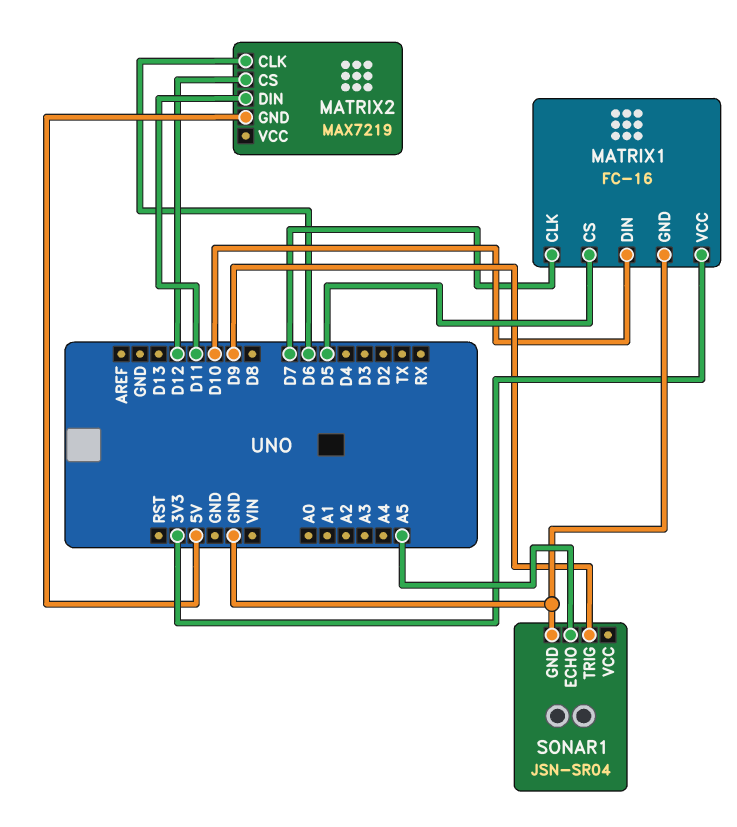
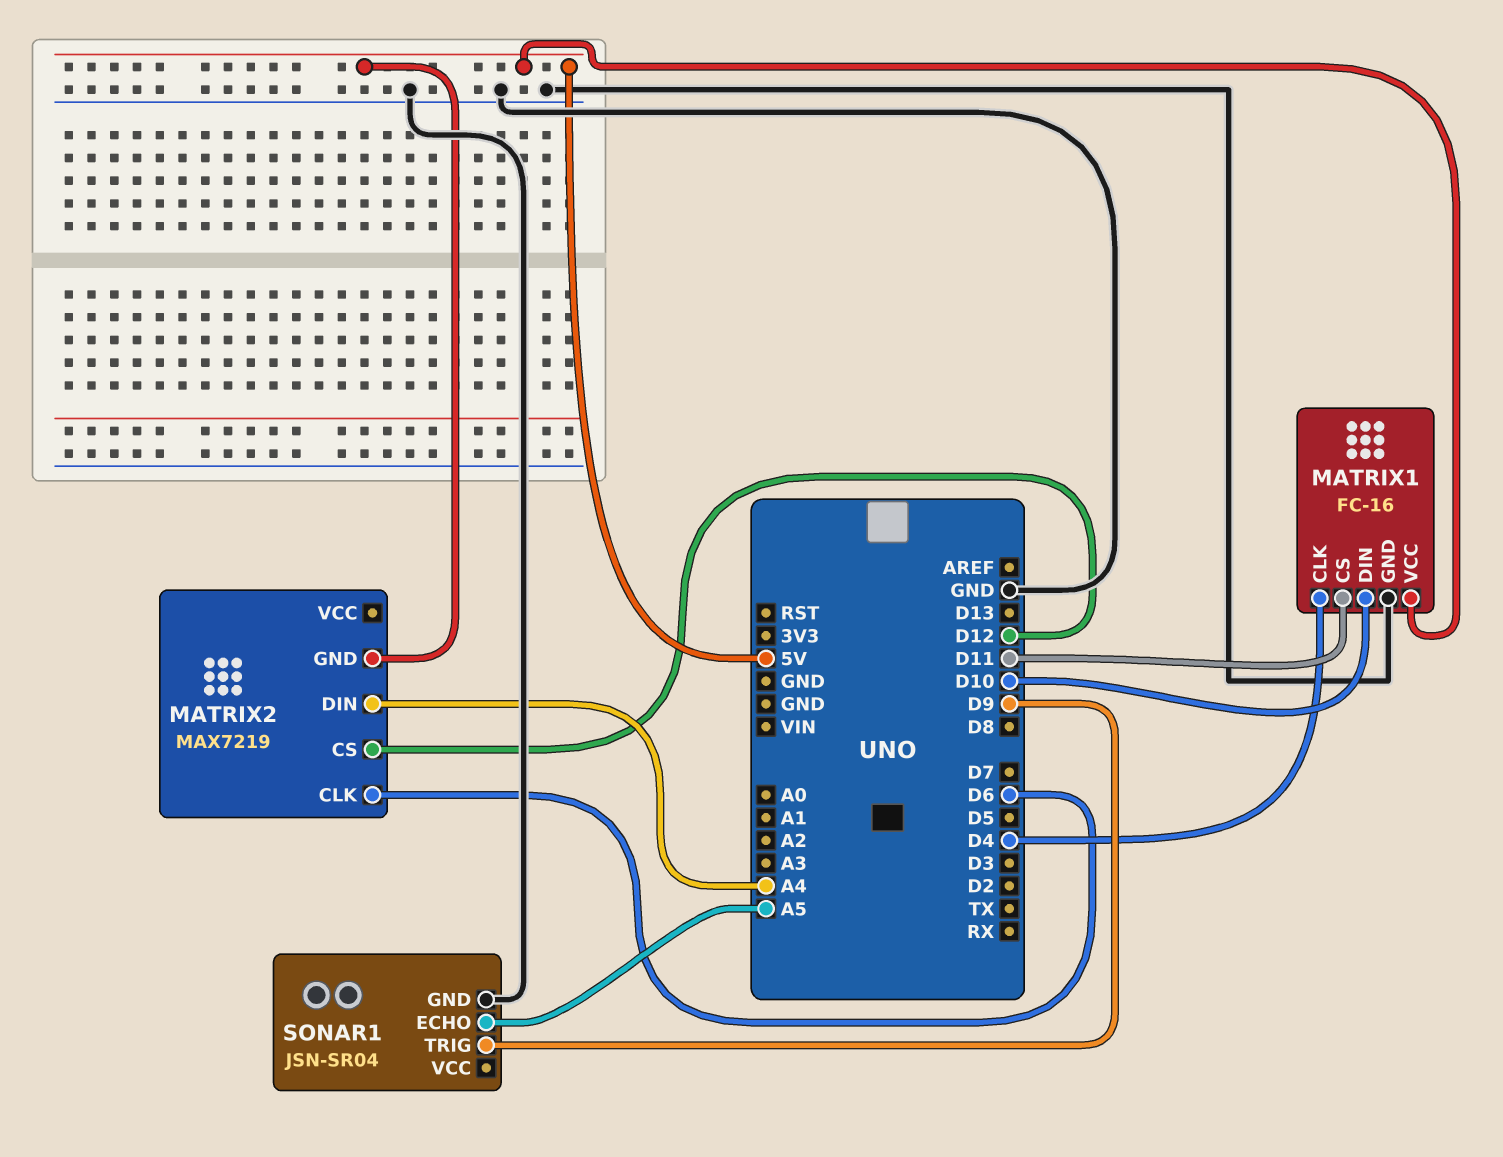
MATRIX1 pin CLK: D7 -> D4
MATRIX1 pin CS: D5 -> D11
MATRIX1 pin VCC: 3V3 -> 5V
MATRIX2 pin DIN: D11 -> A4

